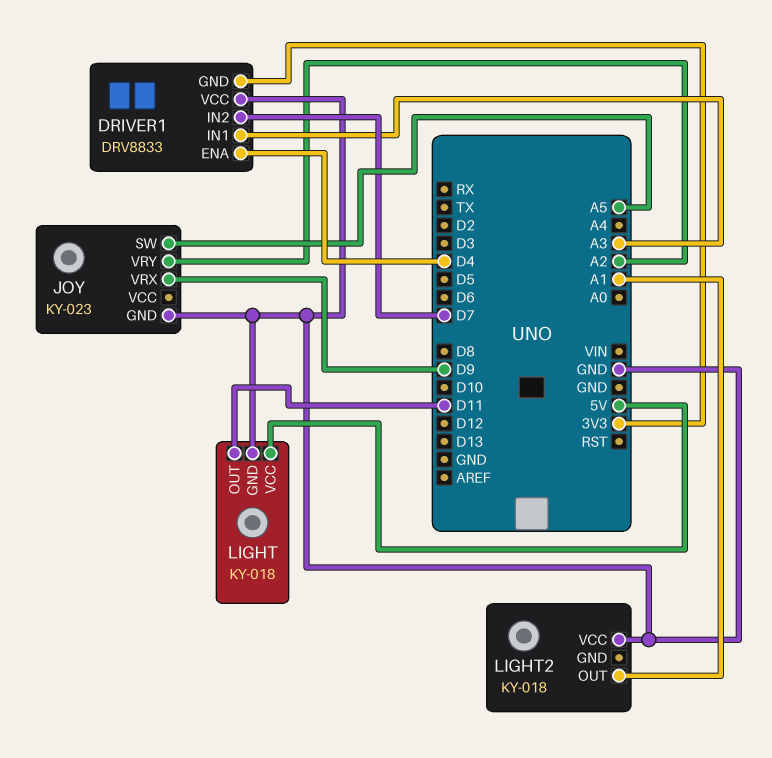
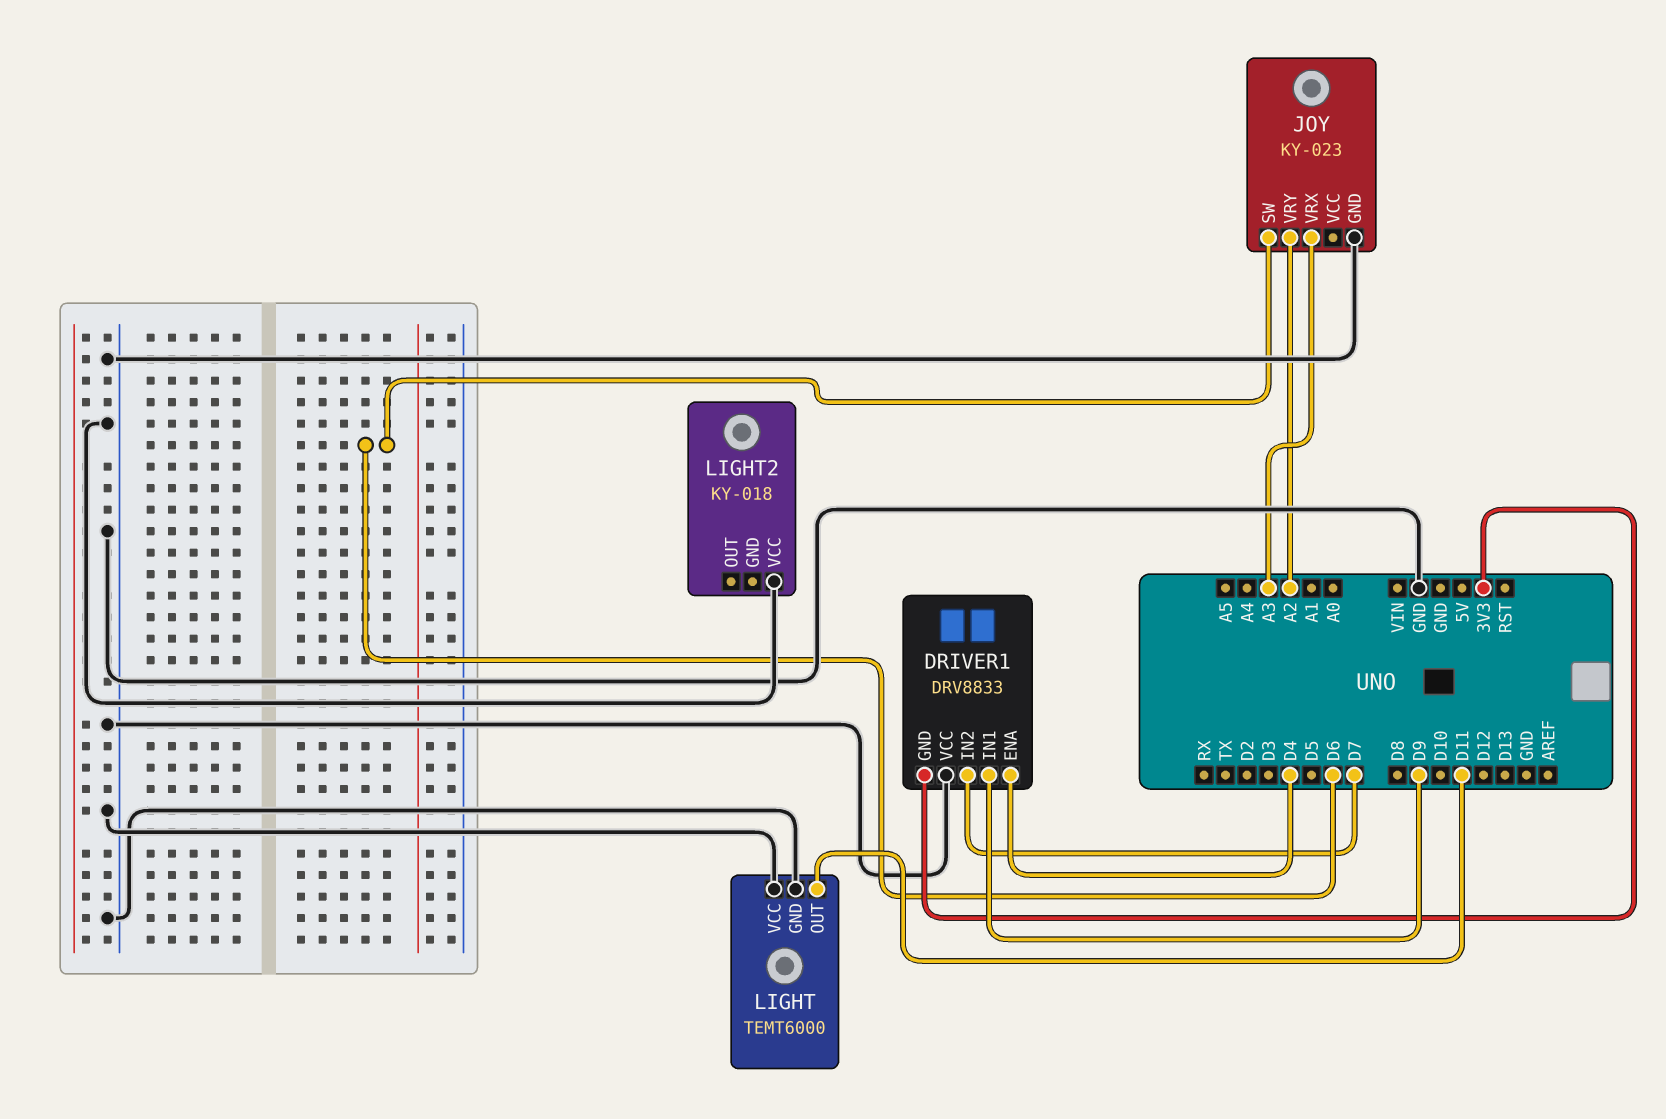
DRIVER1 pin IN1: A3 -> D9
JOY pin SW: A5 -> D6
JOY pin VRX: D9 -> A3
LIGHT: KY-018 -> TEMT6000
LIGHT pin VCC: 5V -> GND
LIGHT2 pin OUT: A1 -> none

